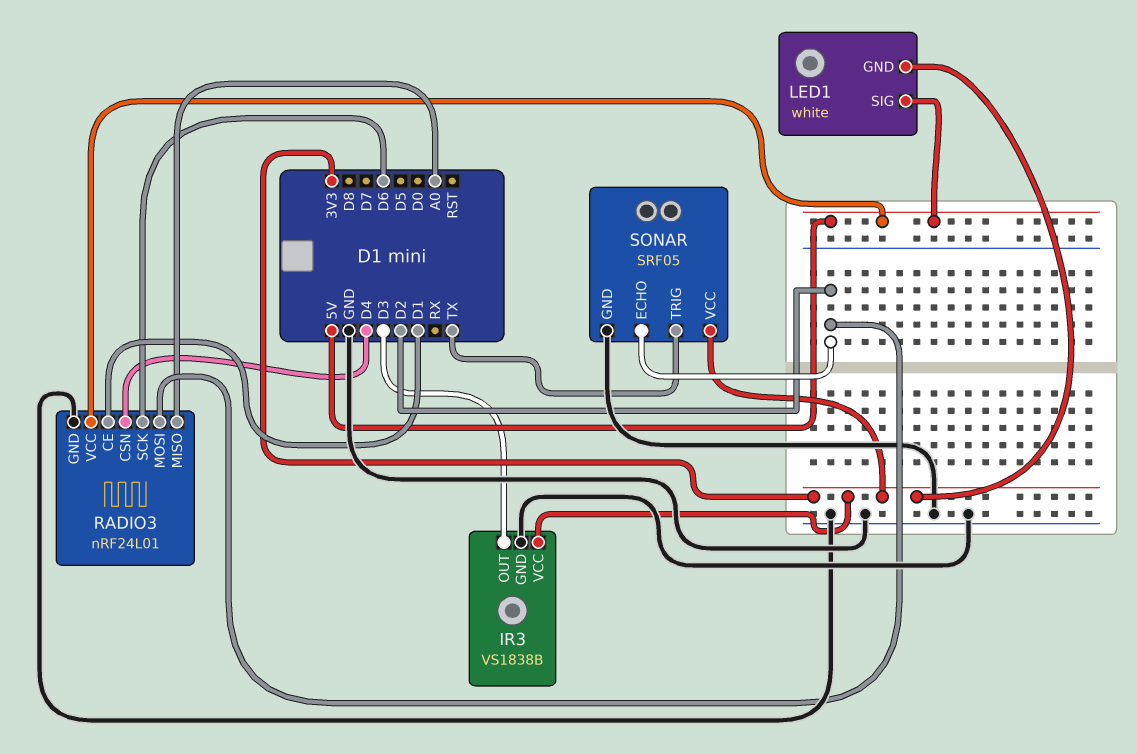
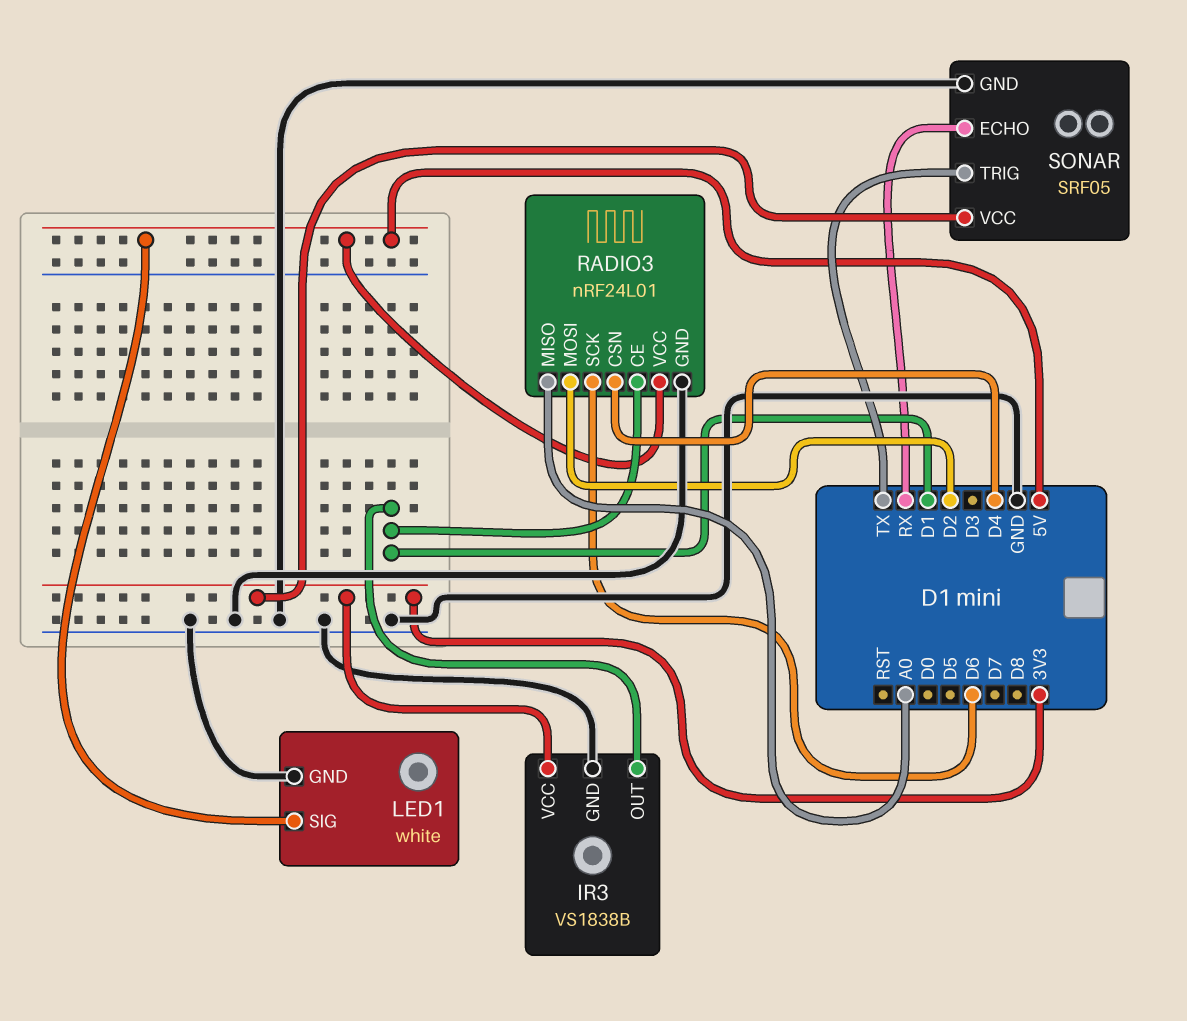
IR3 pin OUT: D3 -> D1
LED1 pin GND: 3V3 -> GND
SONAR pin ECHO: D2 -> RX

